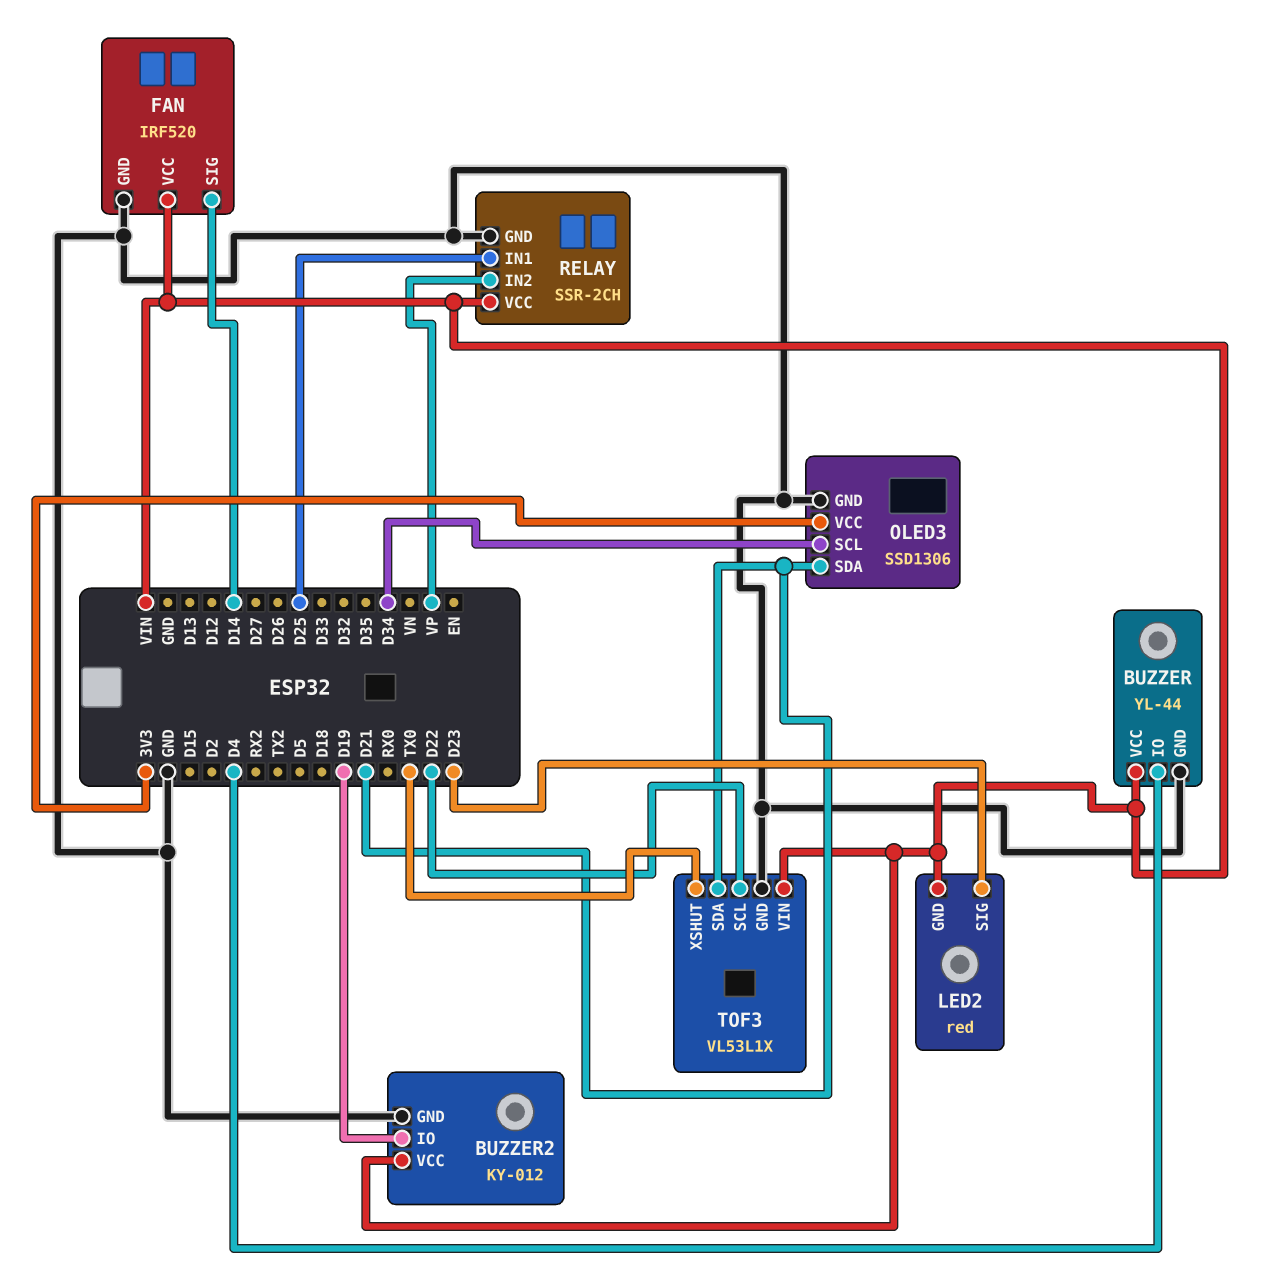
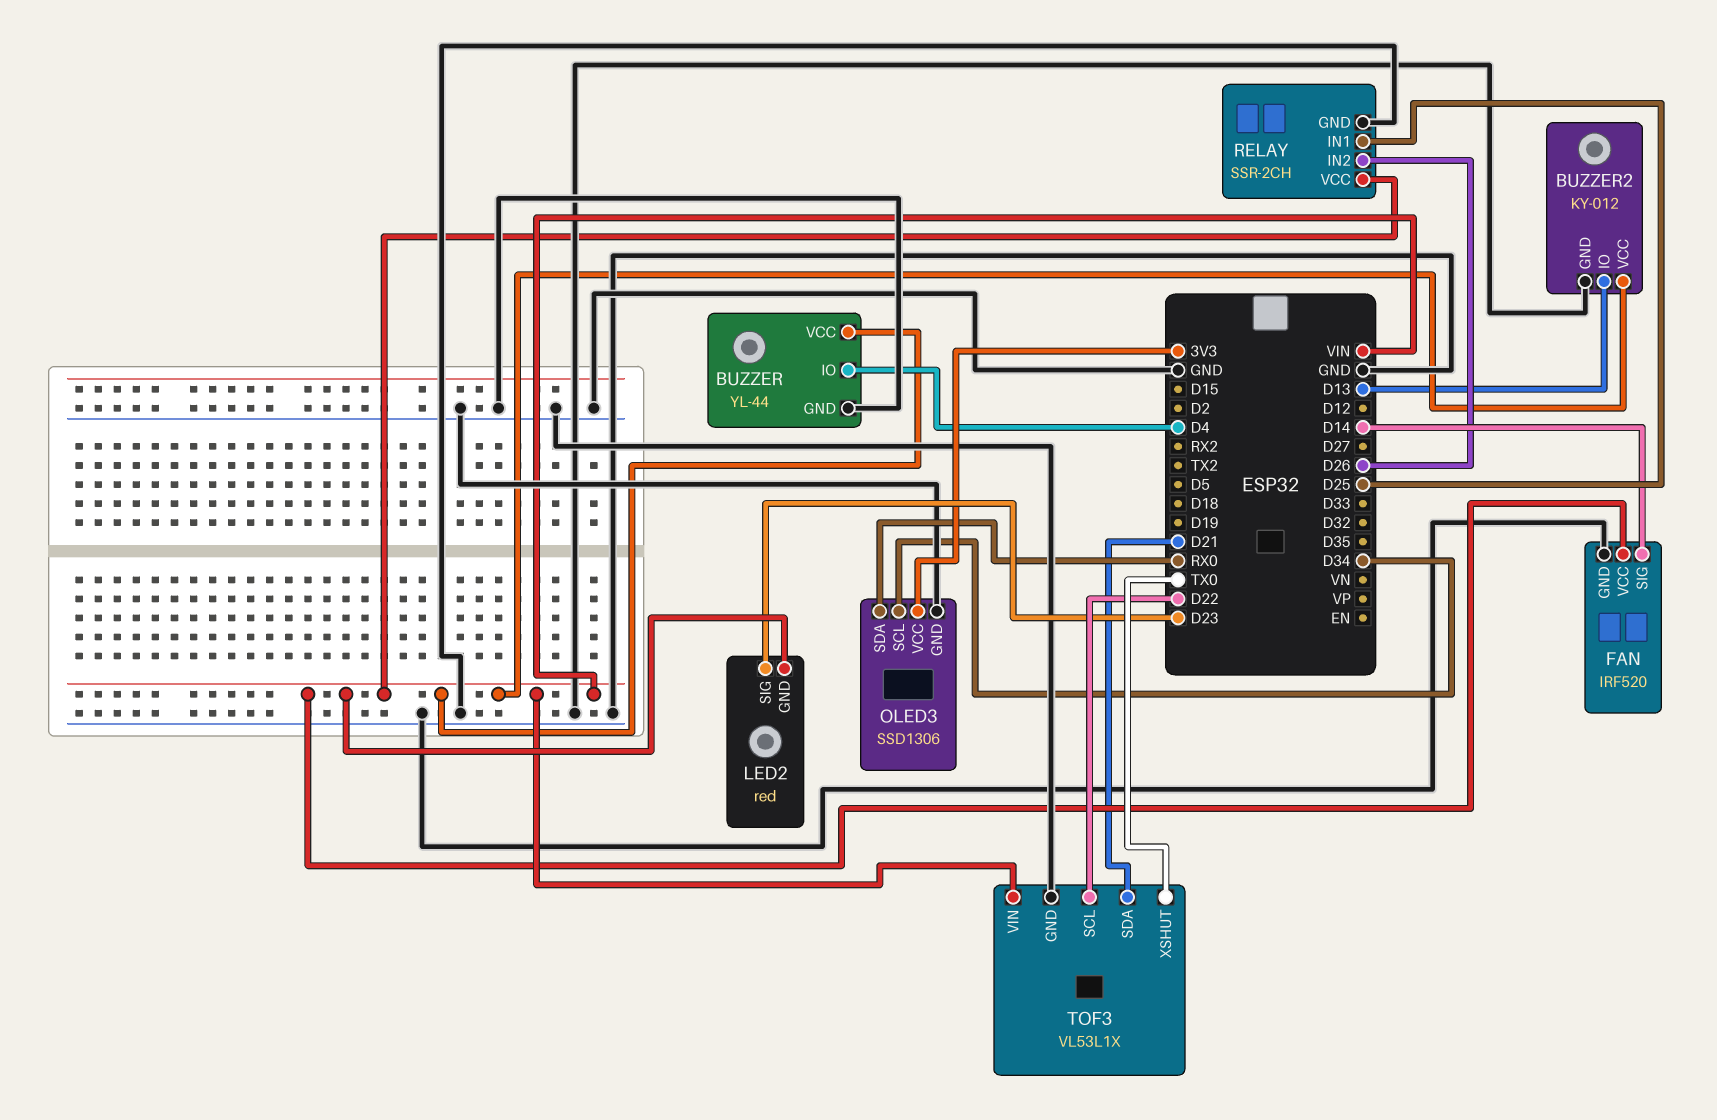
BUZZER2 pin IO: D19 -> D13
OLED3 pin SDA: D21 -> RX0
RELAY pin IN2: VP -> D26

